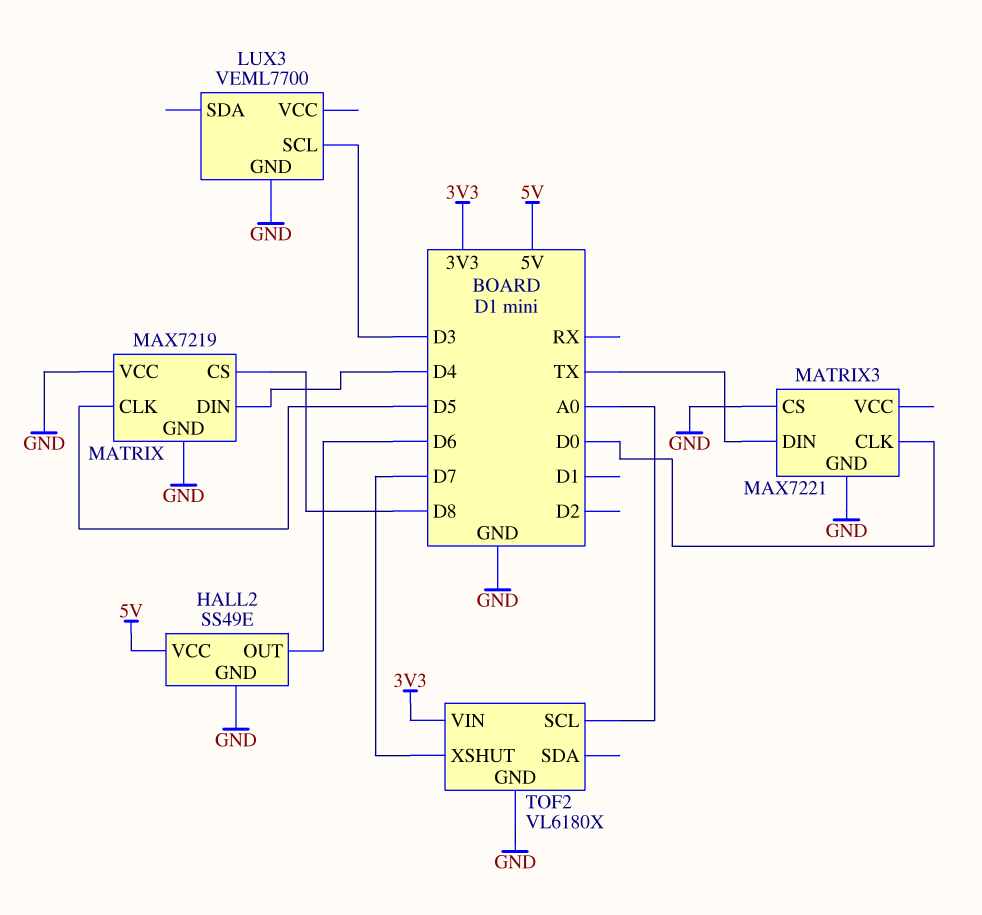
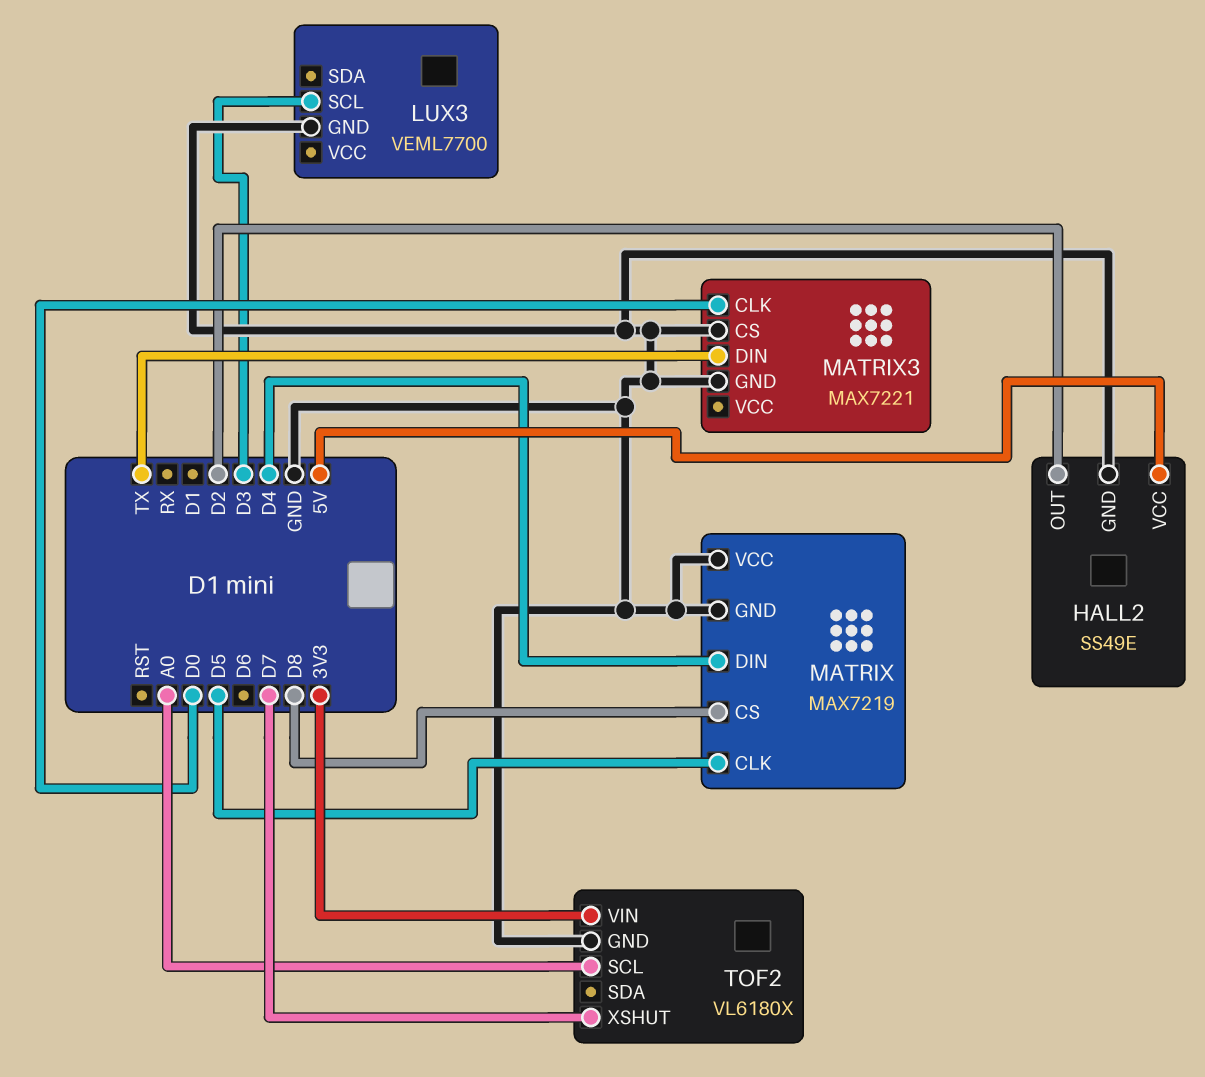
HALL2 pin OUT: D6 -> D2

